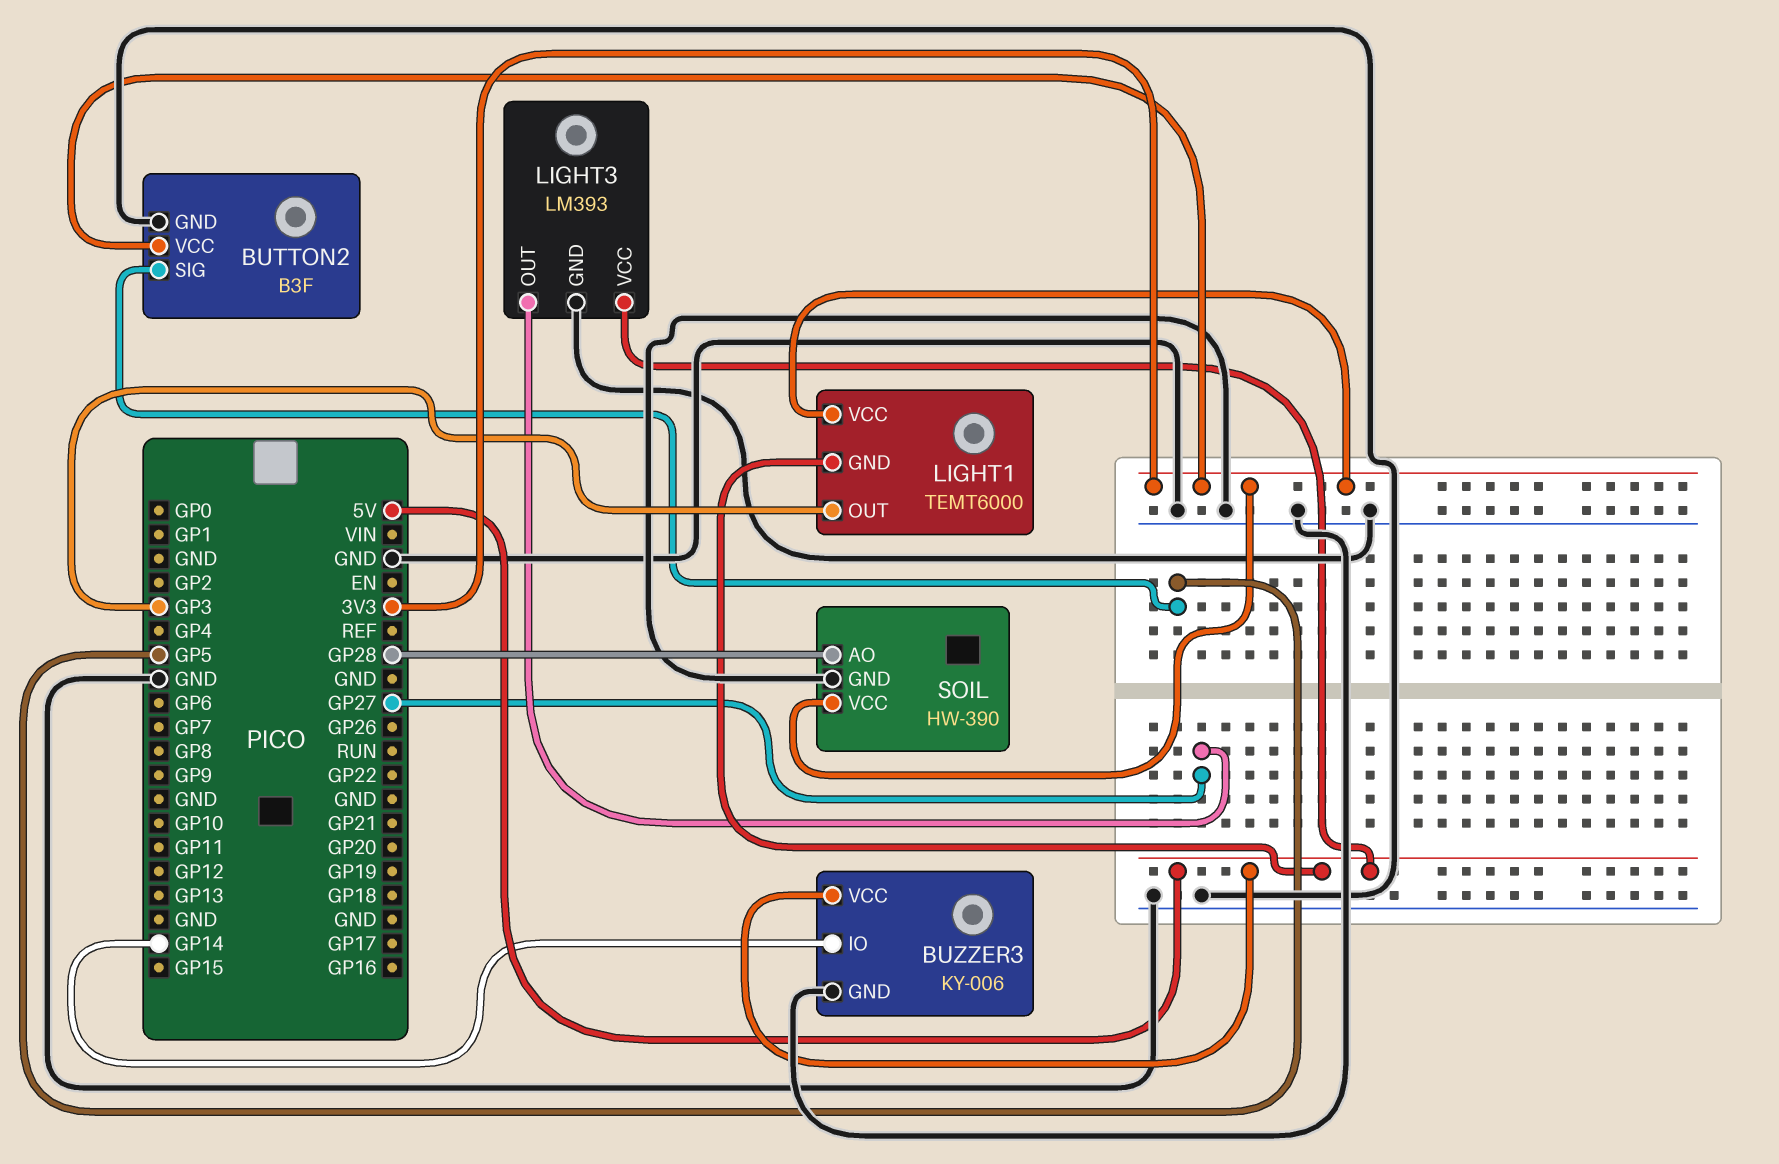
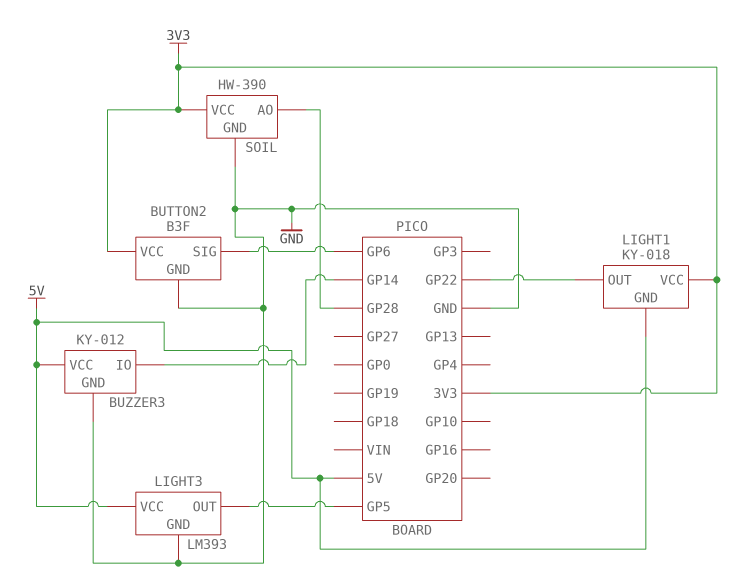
BUTTON2 pin SIG: GP5 -> GP6
BUZZER3: KY-006 -> KY-012
LIGHT1: TEMT6000 -> KY-018
LIGHT1 pin OUT: GP3 -> GP22
LIGHT3 pin OUT: GP27 -> GP5

